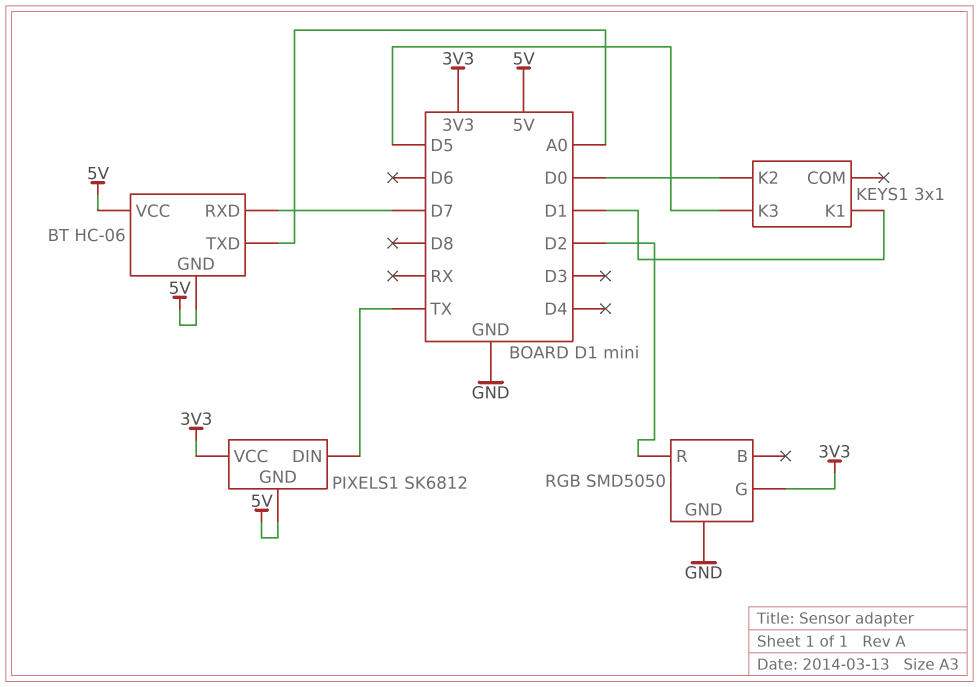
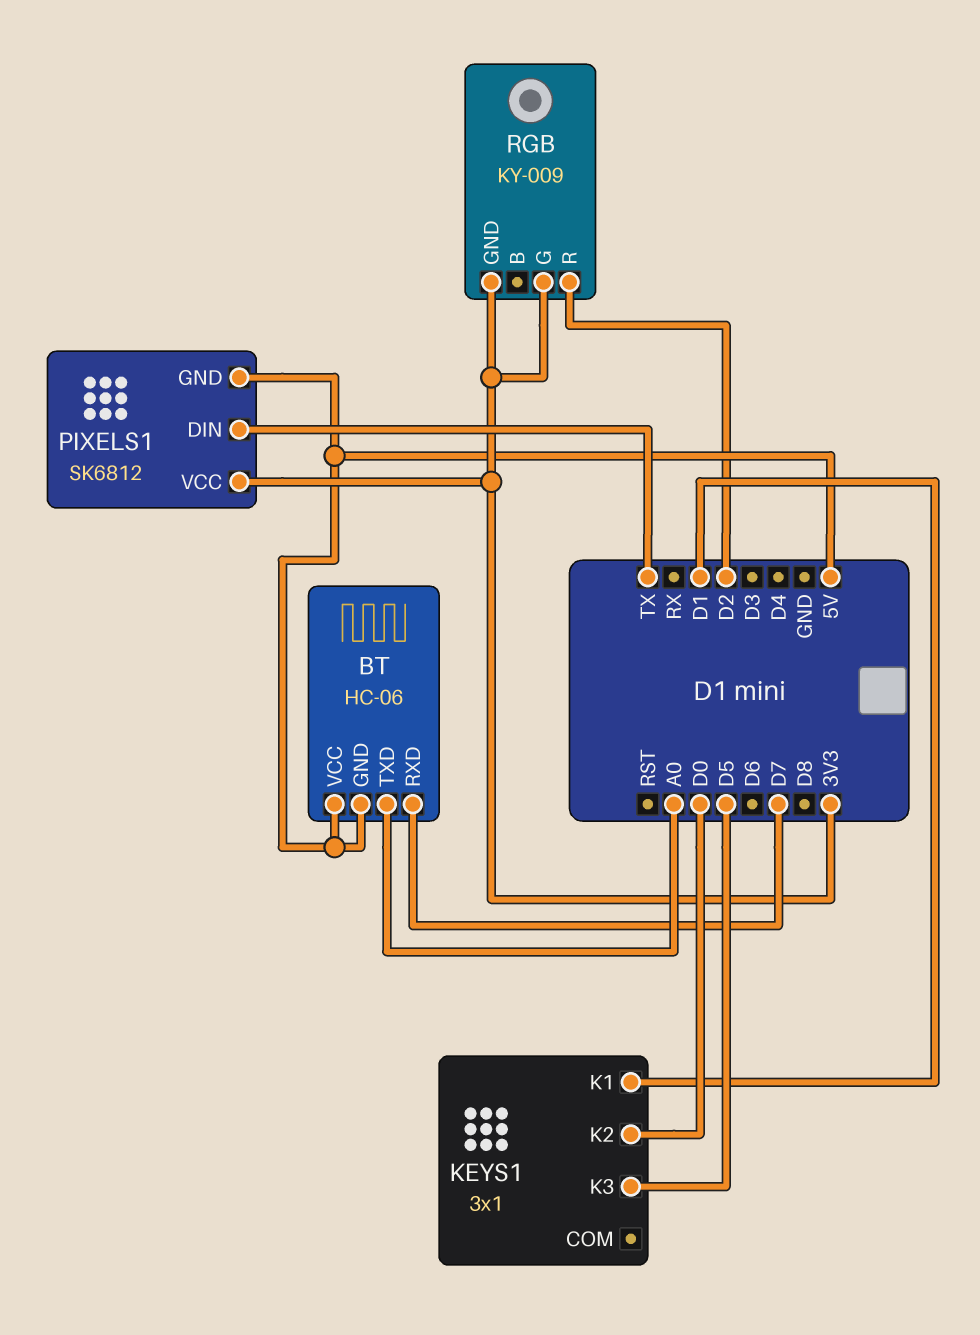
RGB: SMD5050 -> KY-009
RGB pin GND: GND -> 3V3

